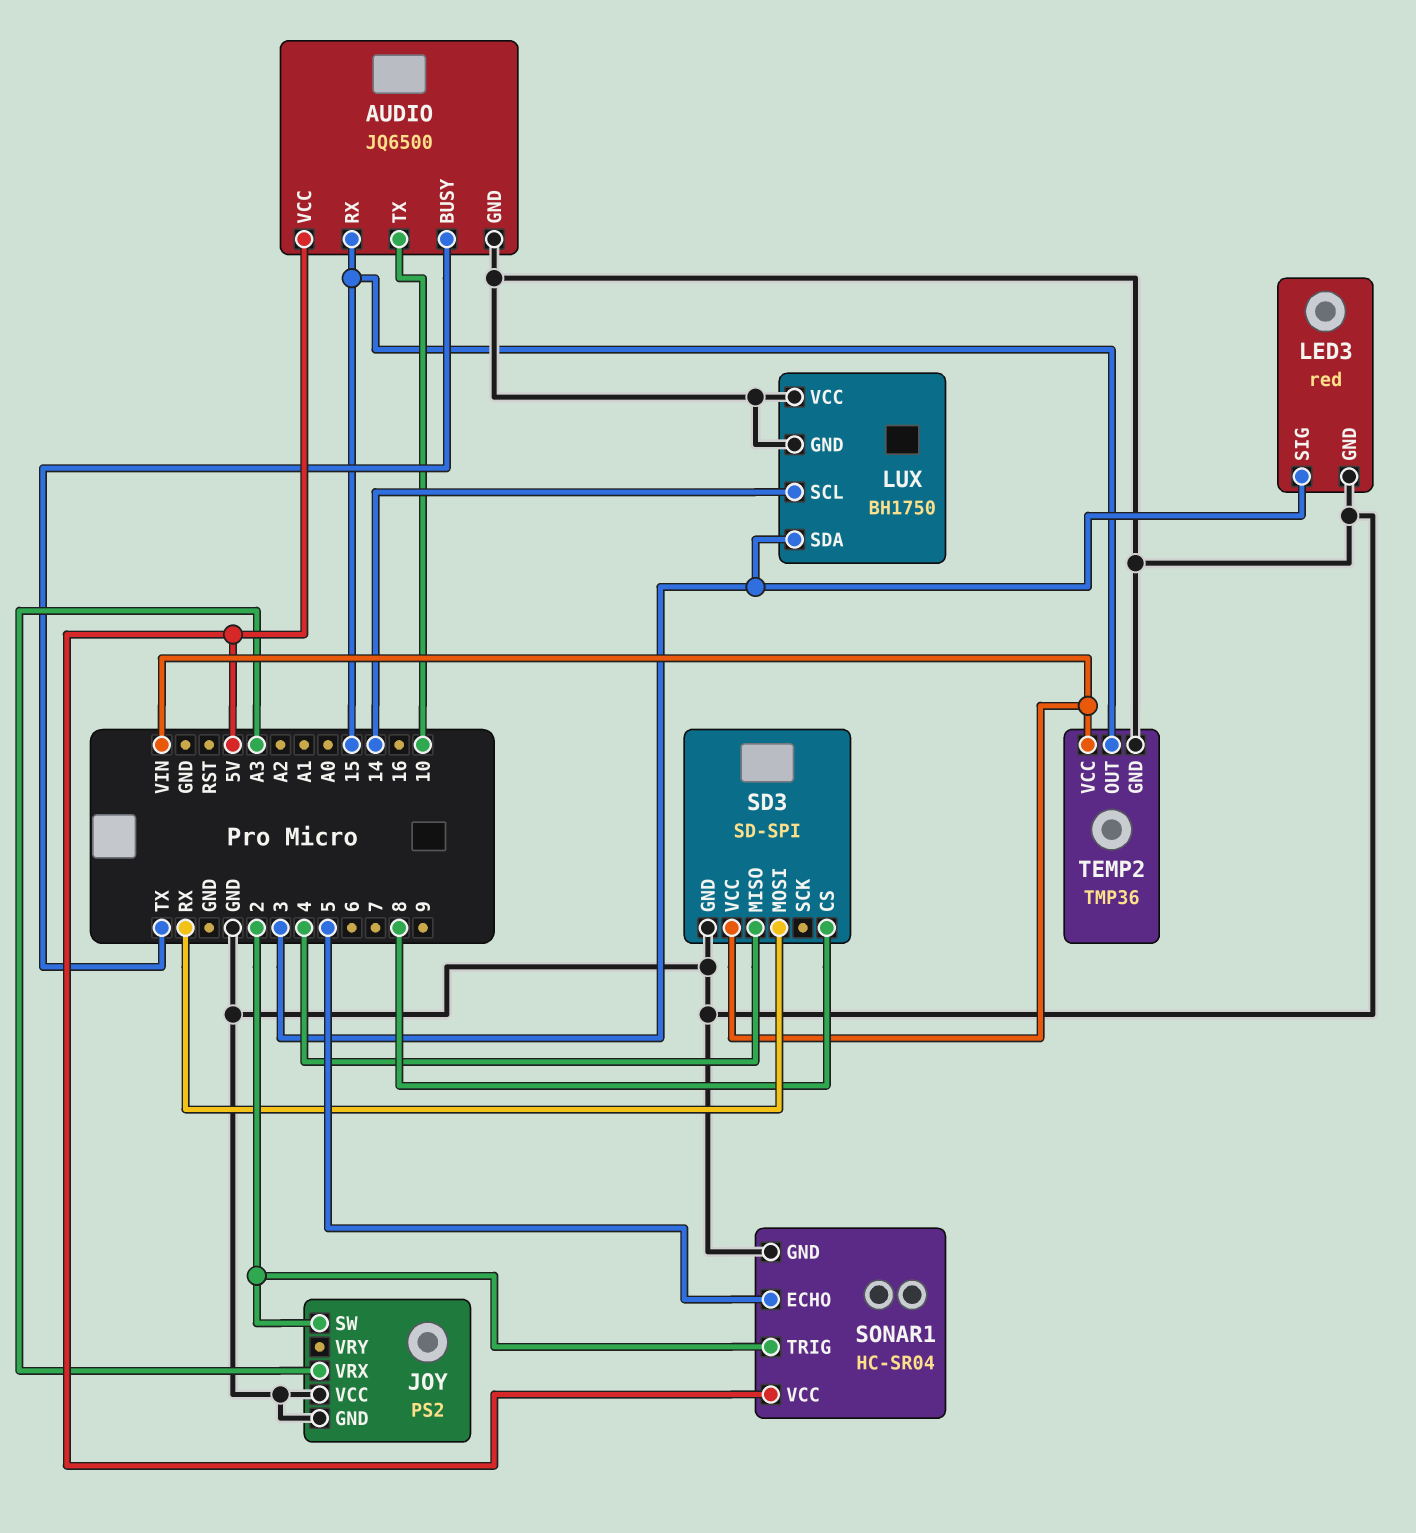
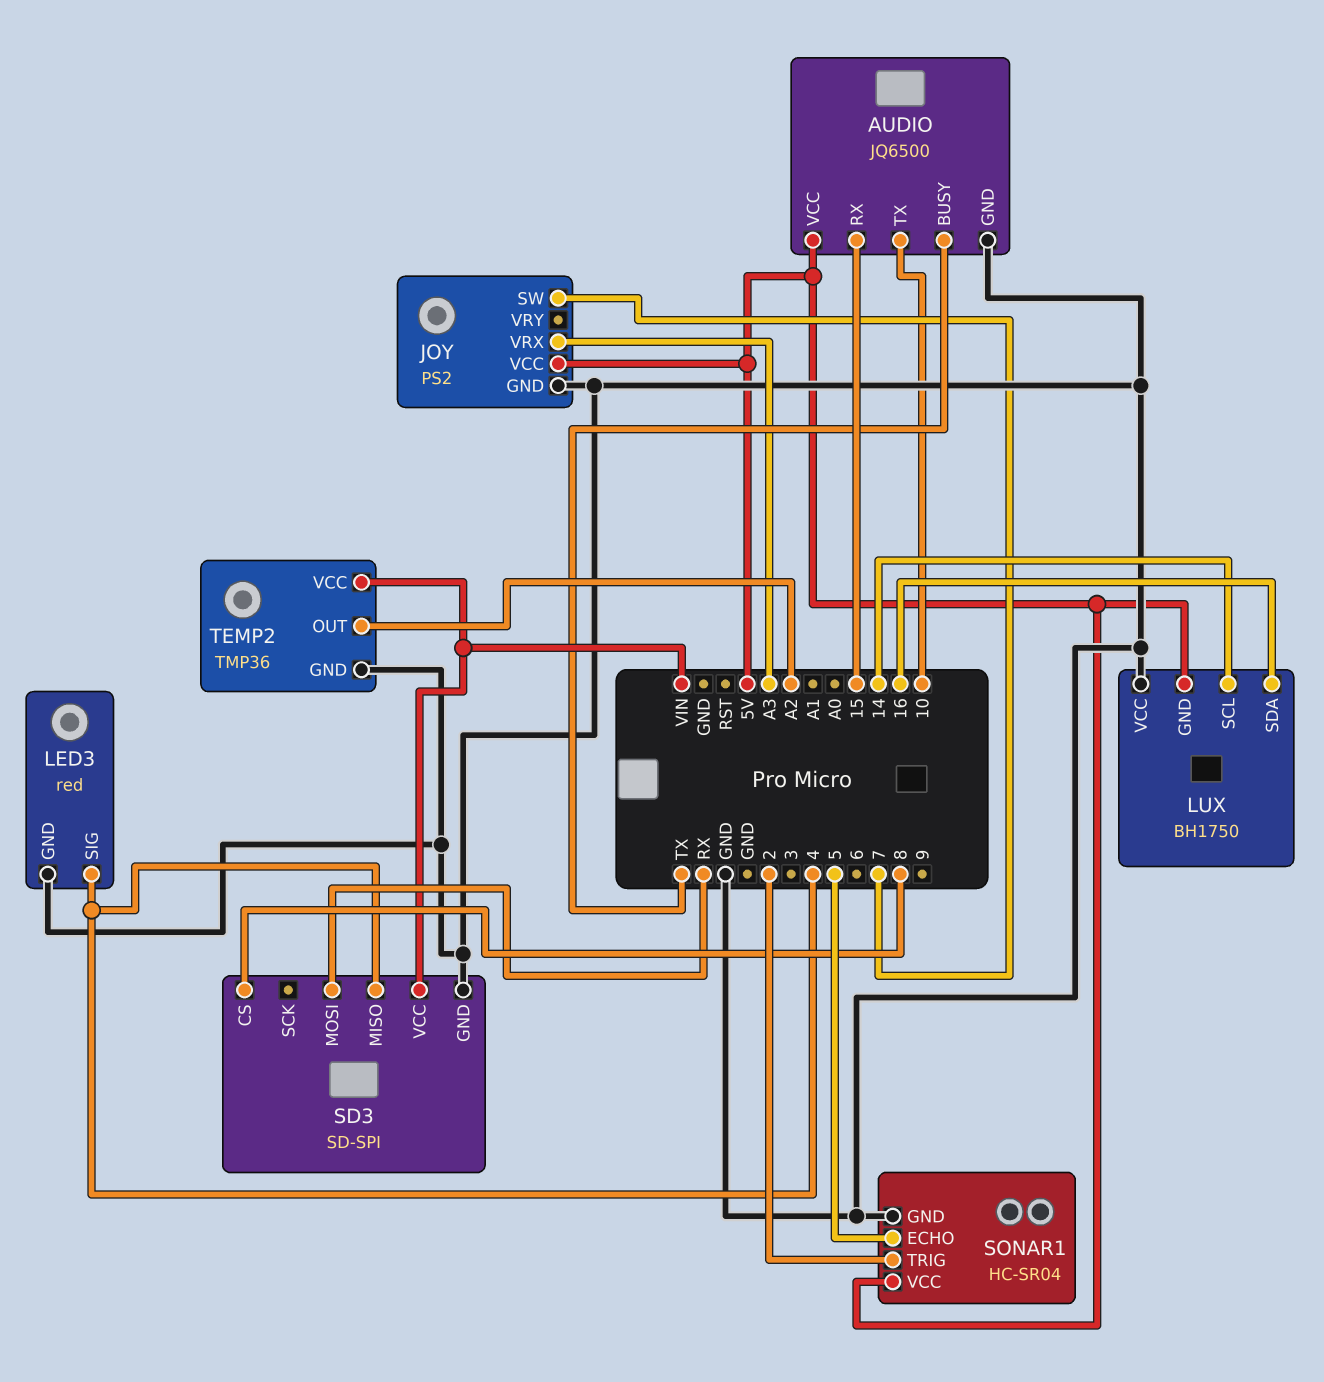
JOY pin SW: 2 -> 7
JOY pin VCC: GND -> 5V
LED3 pin SIG: 3 -> 4
LUX pin GND: GND -> 5V
LUX pin SDA: 3 -> 16
TEMP2 pin OUT: 15 -> A2

